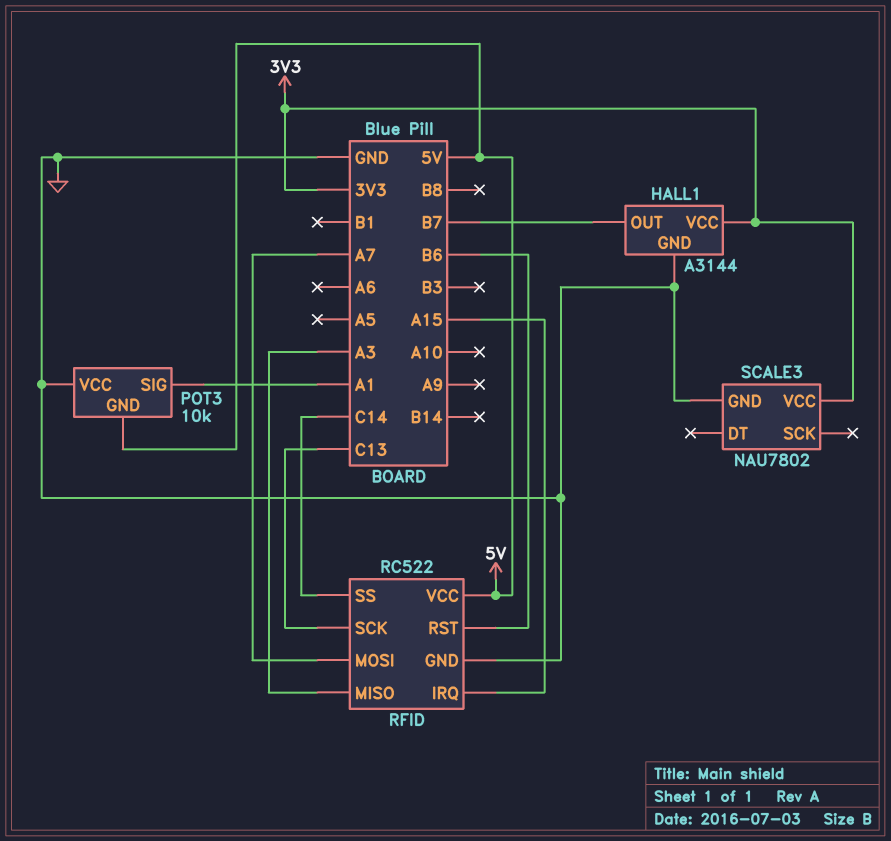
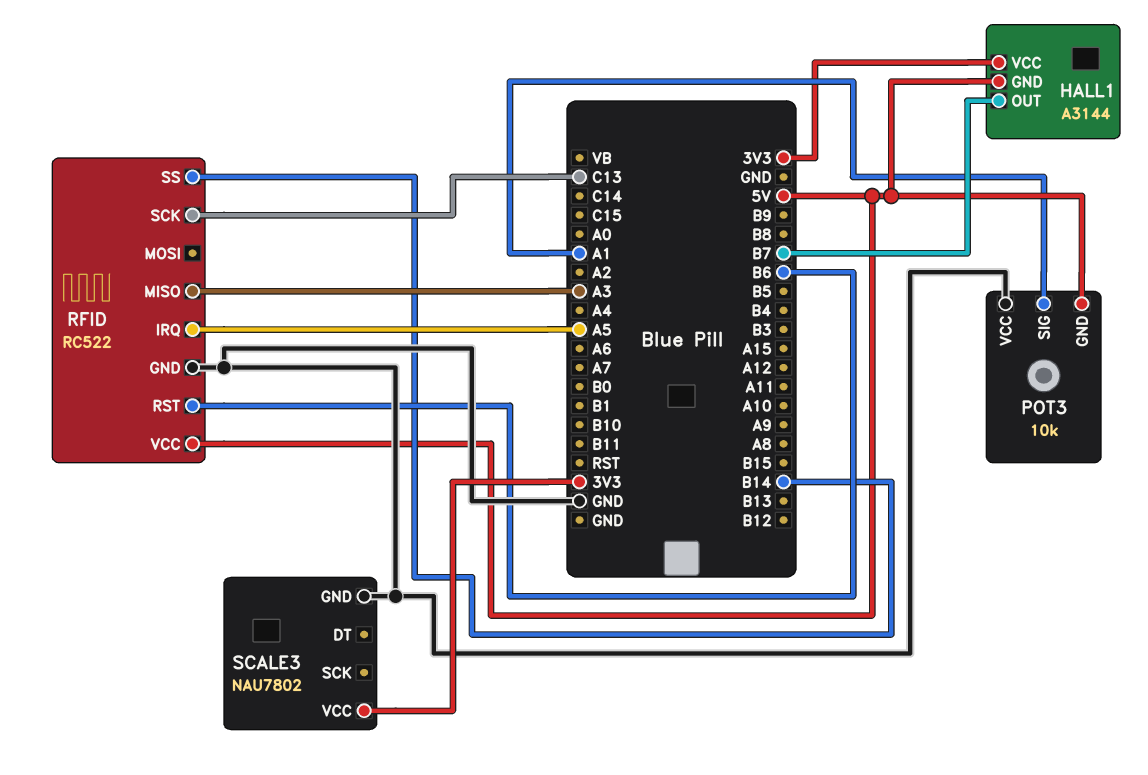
HALL1 pin GND: GND -> 5V
RFID pin IRQ: A15 -> A5
RFID pin MOSI: A7 -> none
RFID pin SS: C14 -> B14

